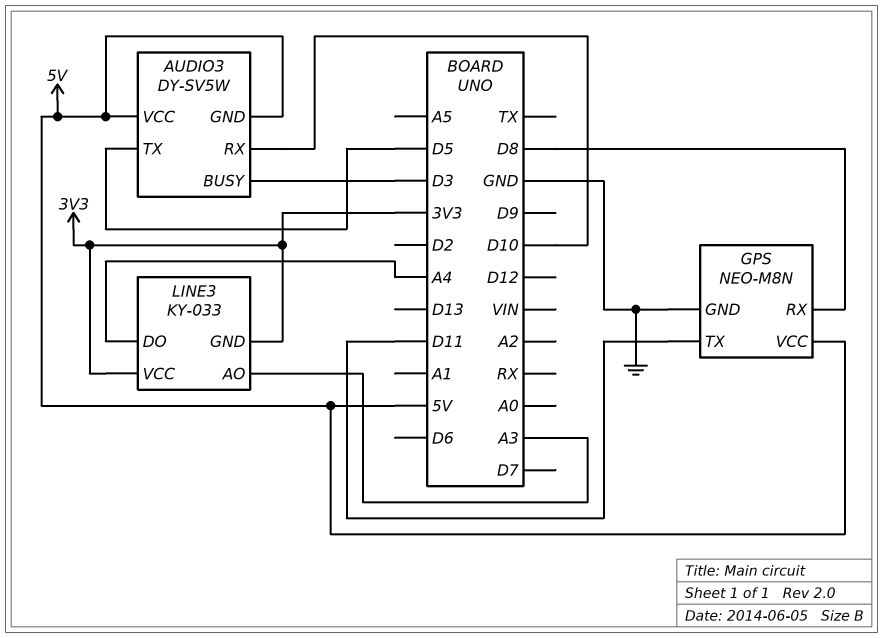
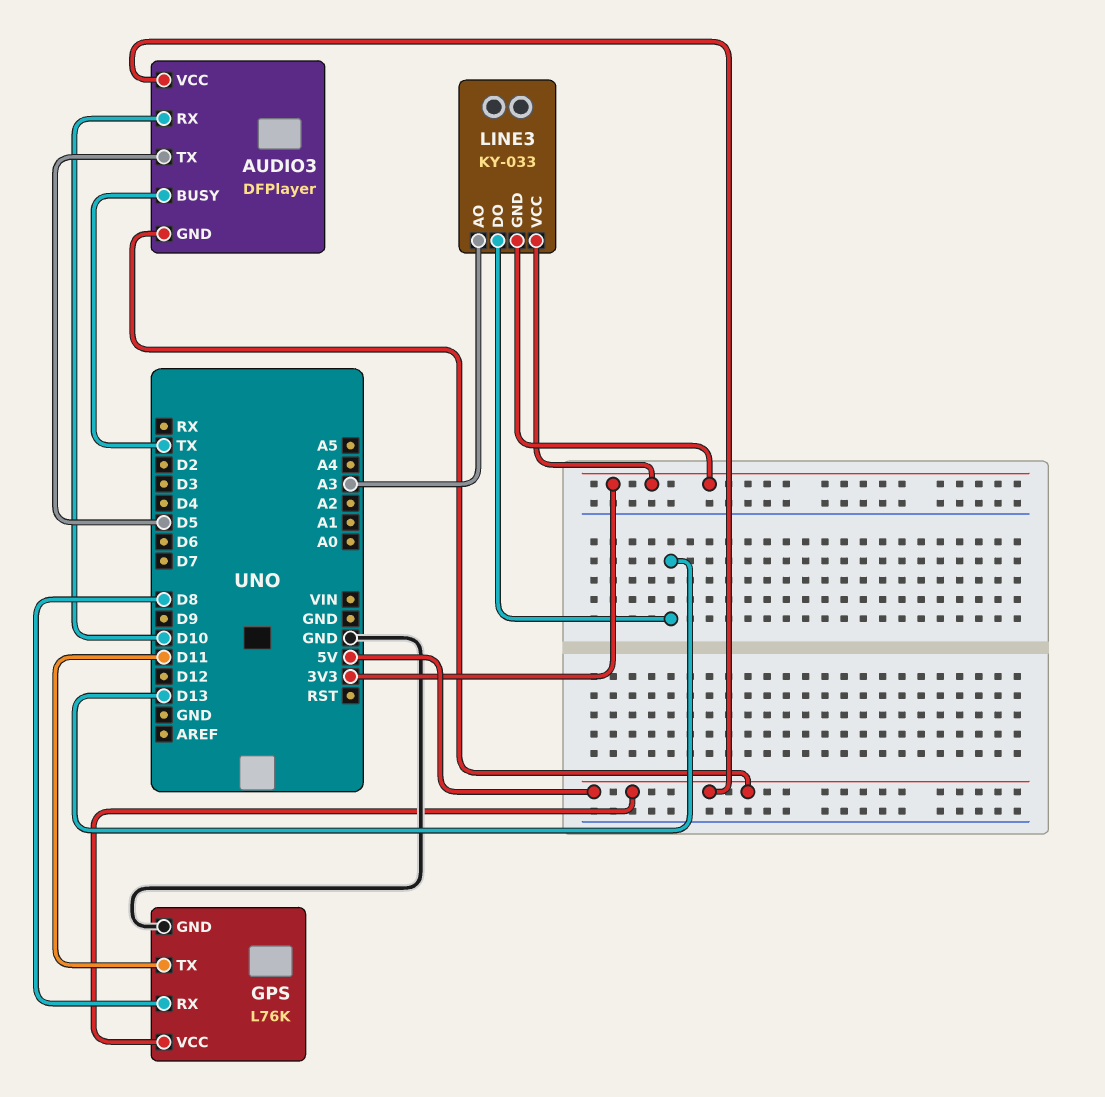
AUDIO3: DY-SV5W -> DFPlayer
AUDIO3 pin BUSY: D3 -> TX
GPS: NEO-M8N -> L76K
LINE3 pin DO: A4 -> D13

